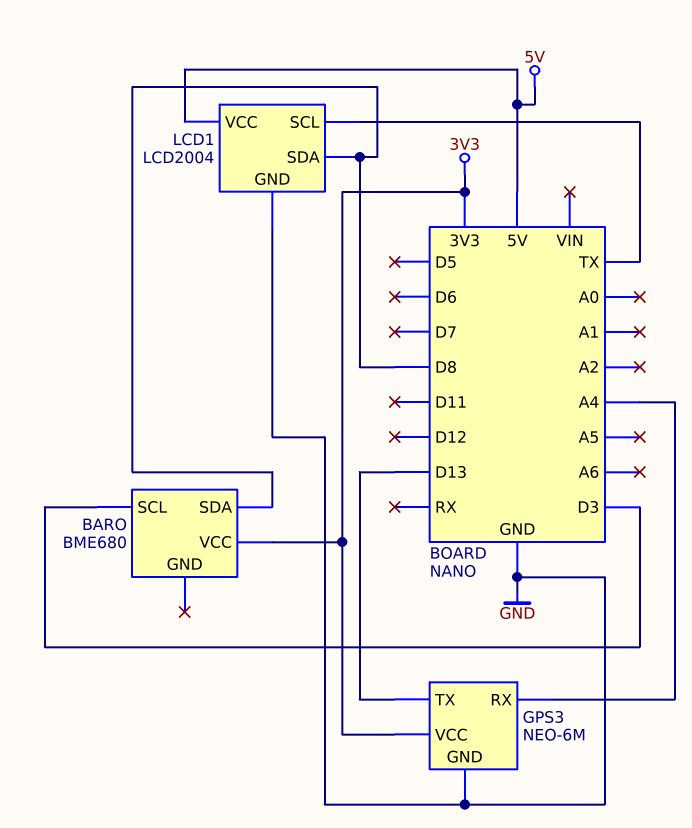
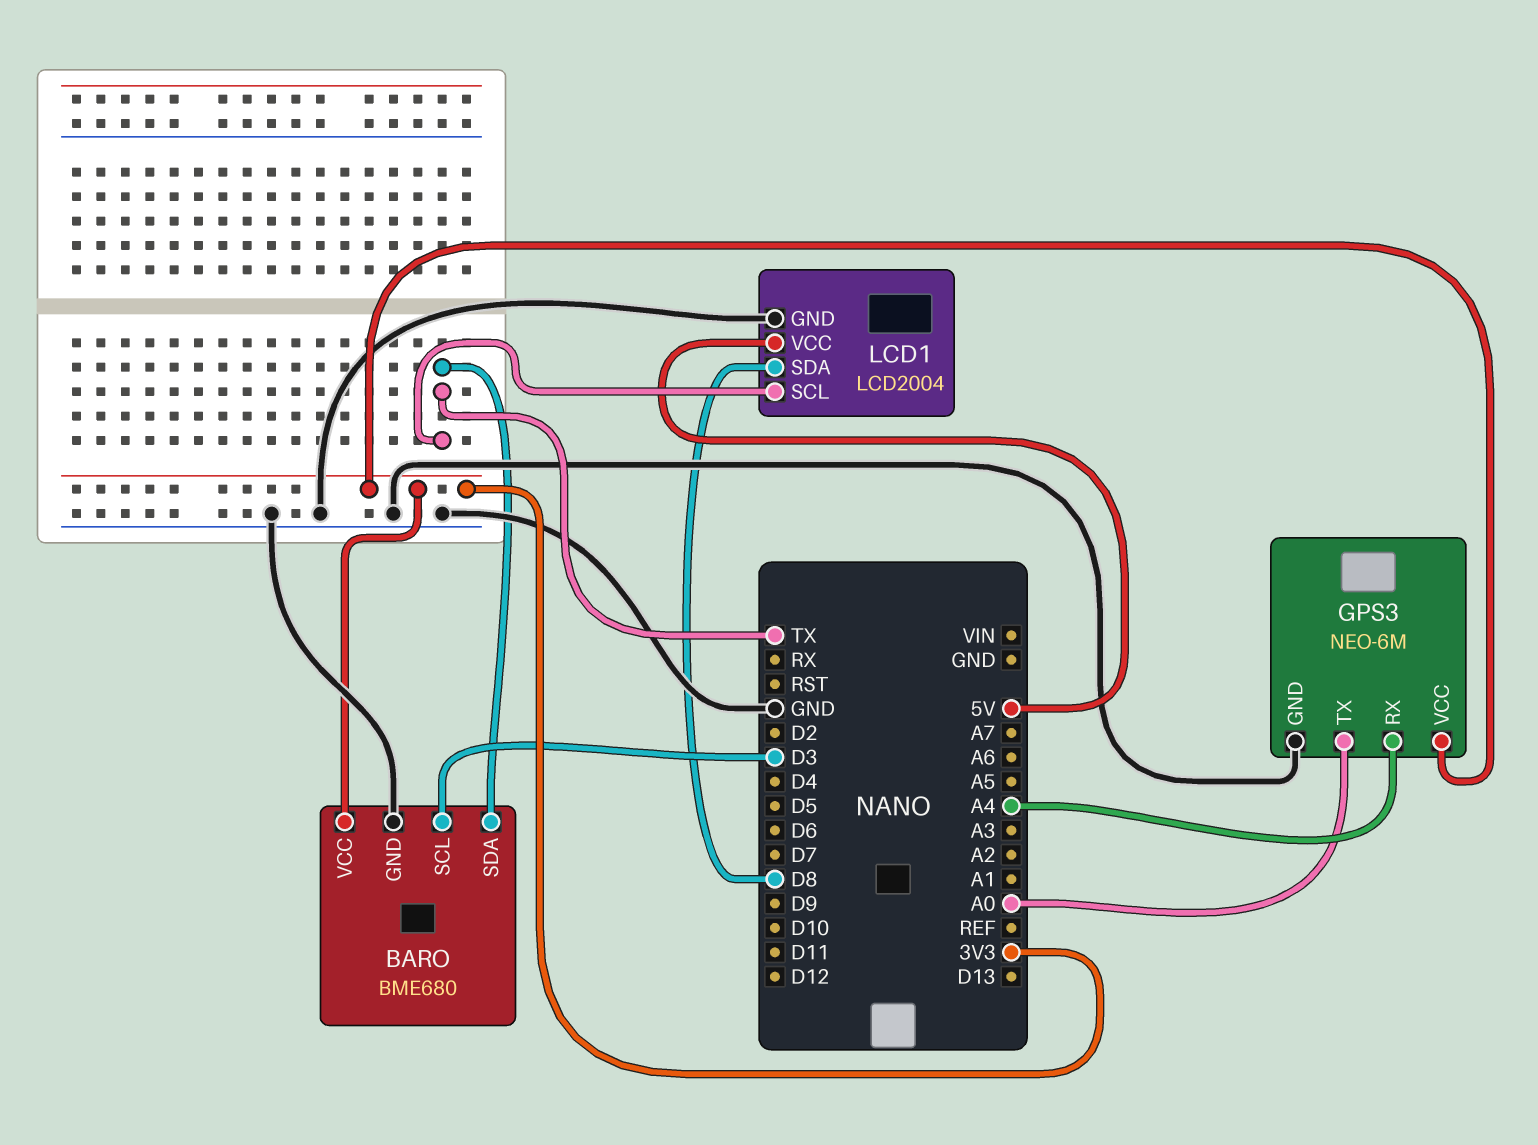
BARO pin GND: none -> GND
BARO pin SDA: D8 -> TX
GPS3 pin TX: D13 -> A0

